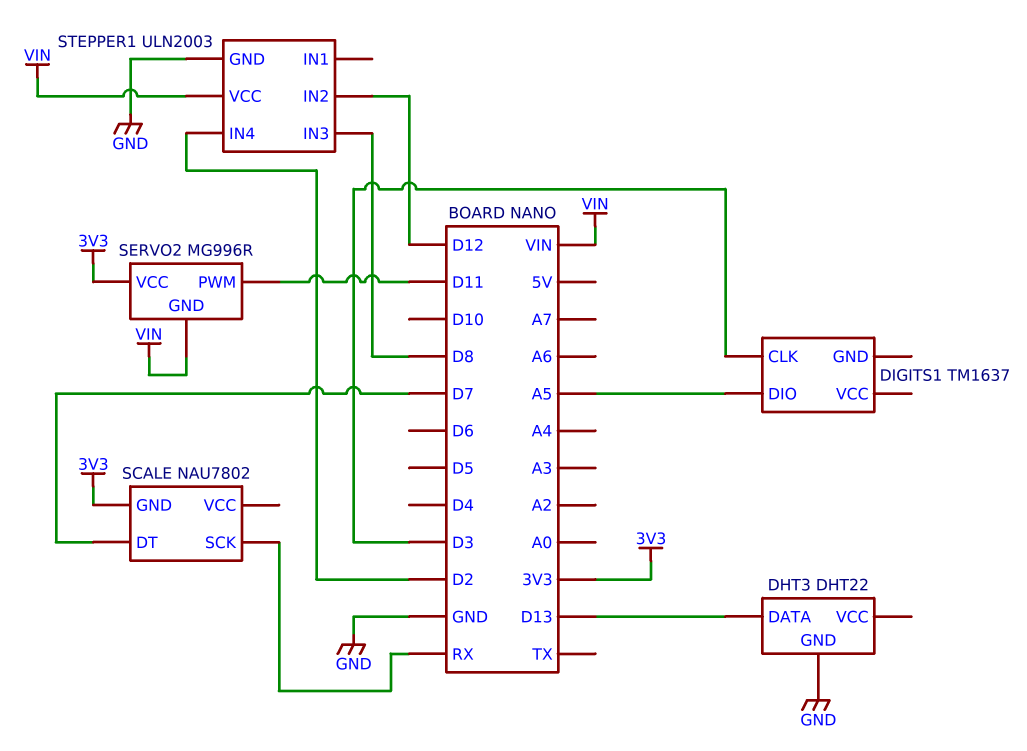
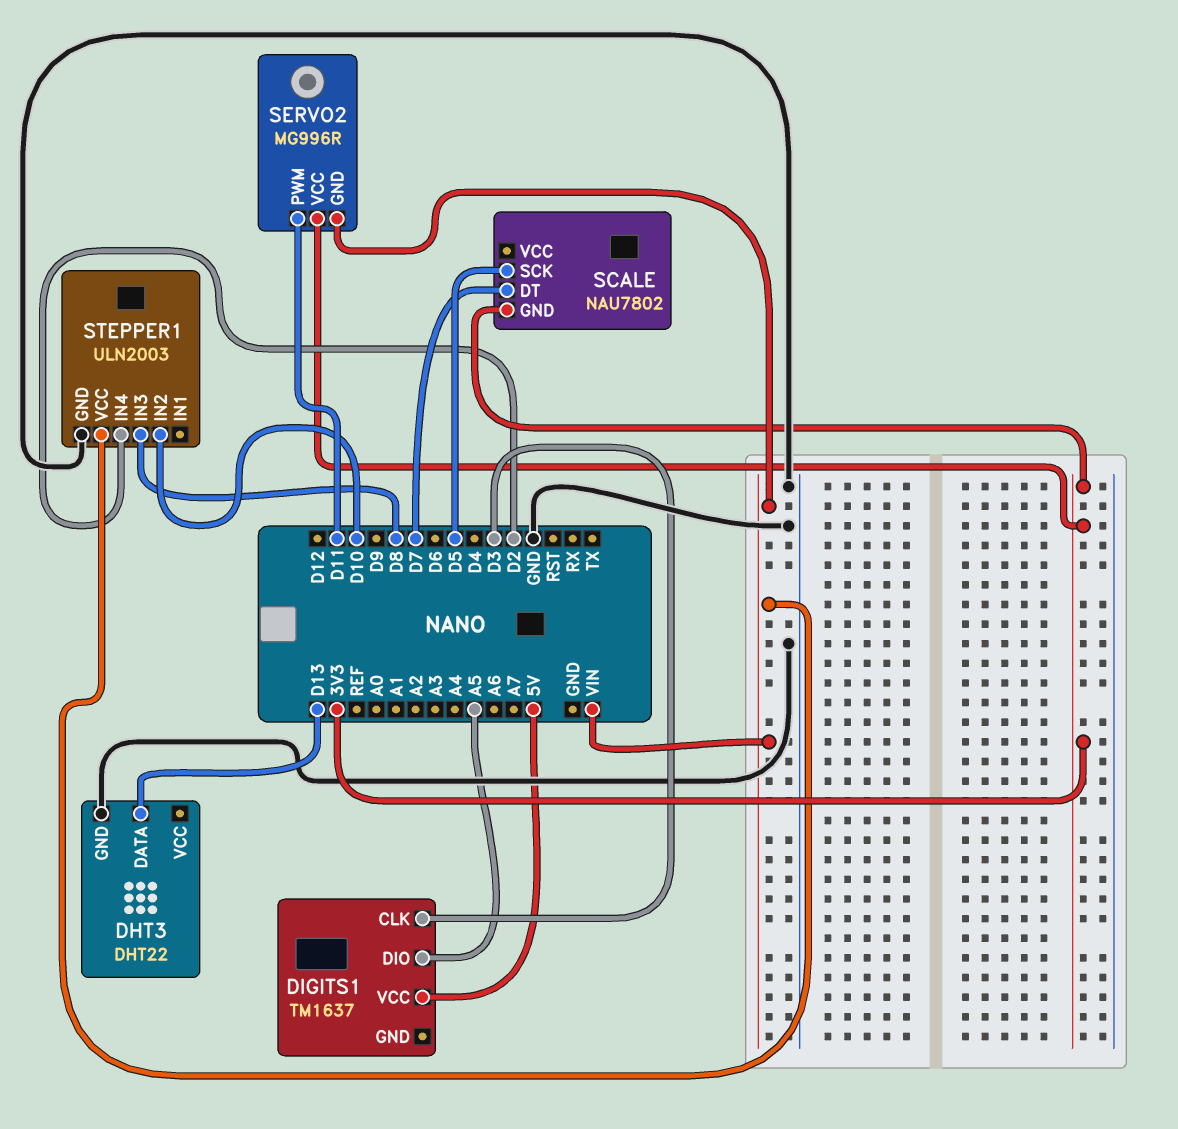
DIGITS1 pin VCC: none -> 5V
SCALE pin SCK: RX -> D5
STEPPER1 pin IN2: D12 -> D10

